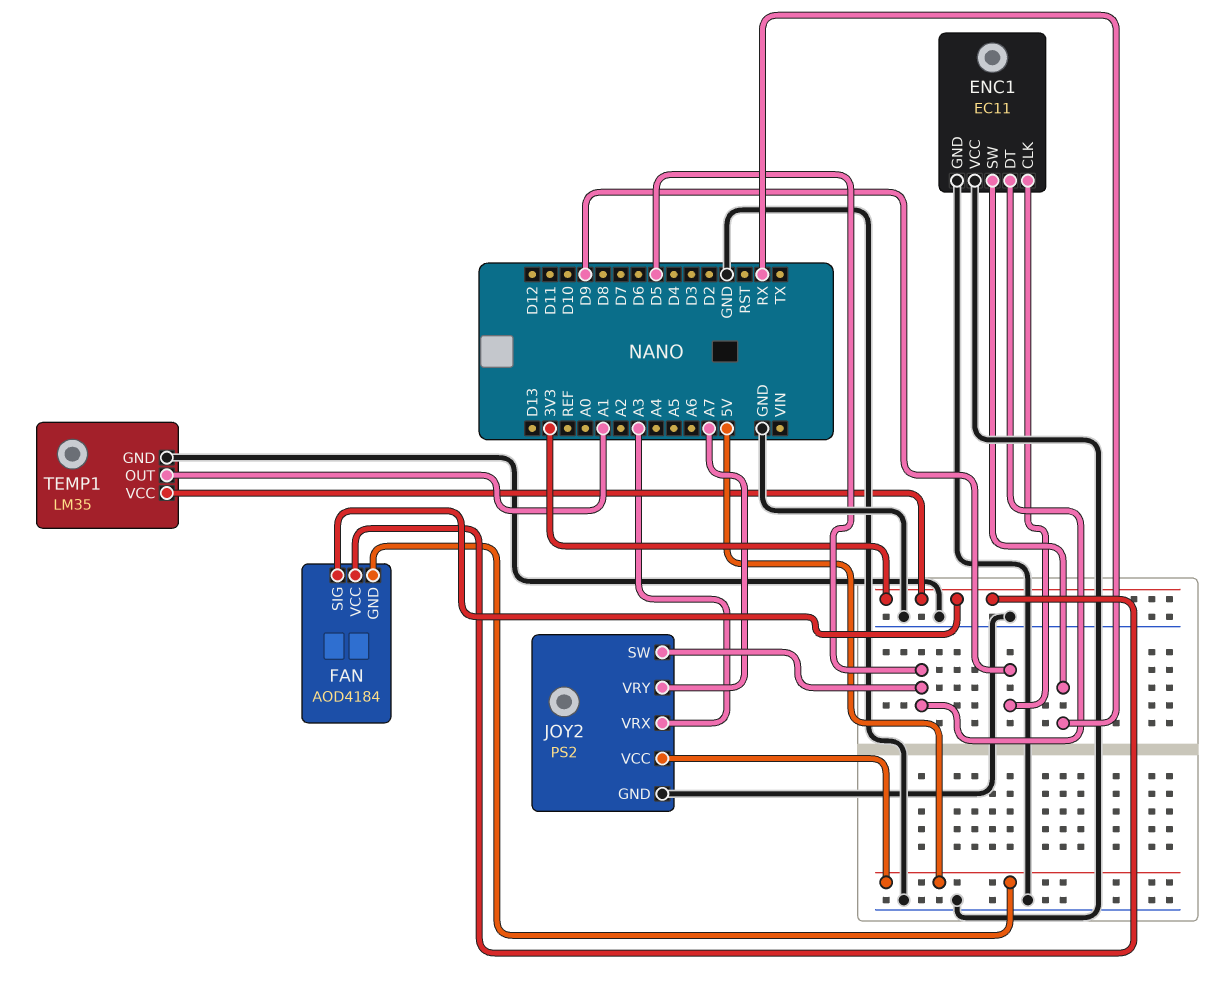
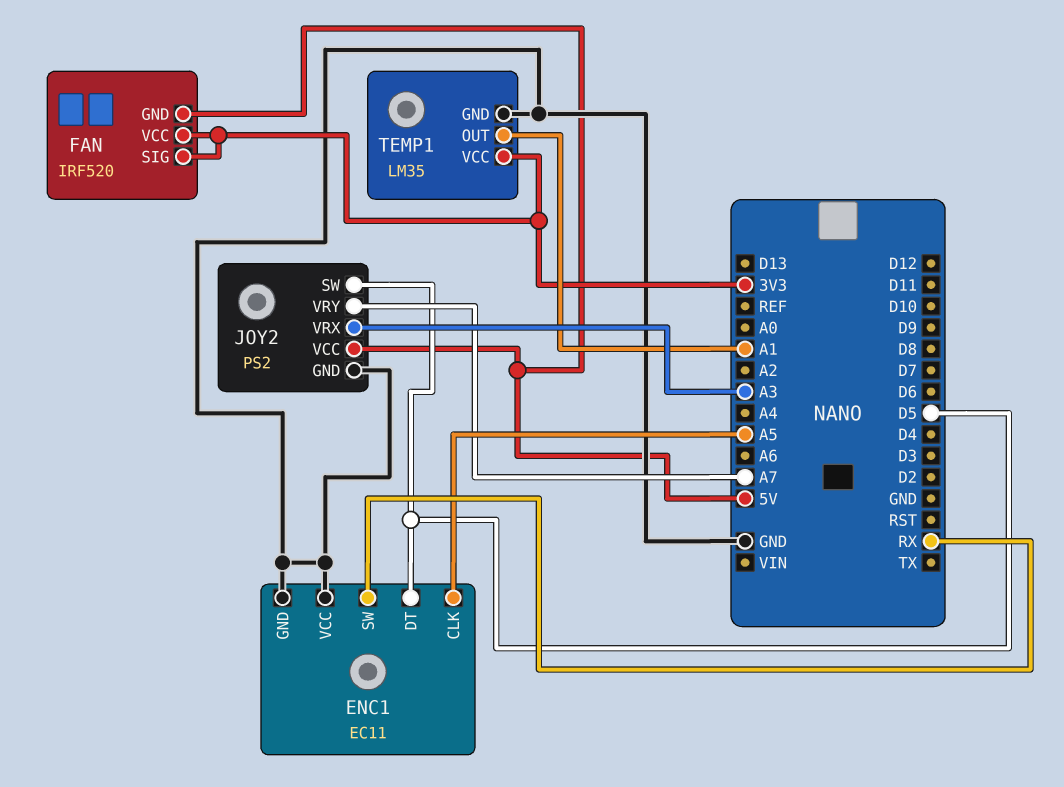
ENC1 pin CLK: D9 -> A5
FAN: AOD4184 -> IRF520

